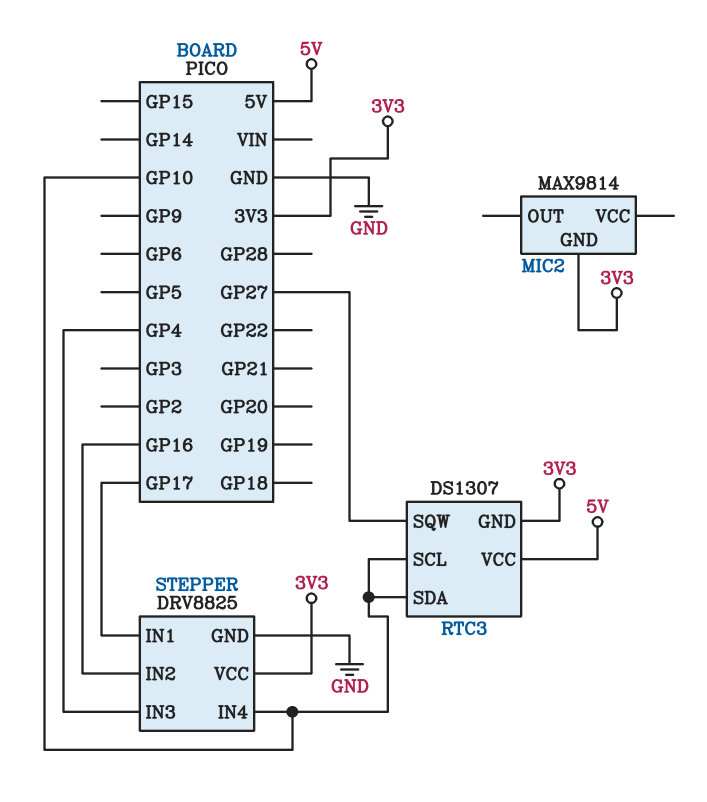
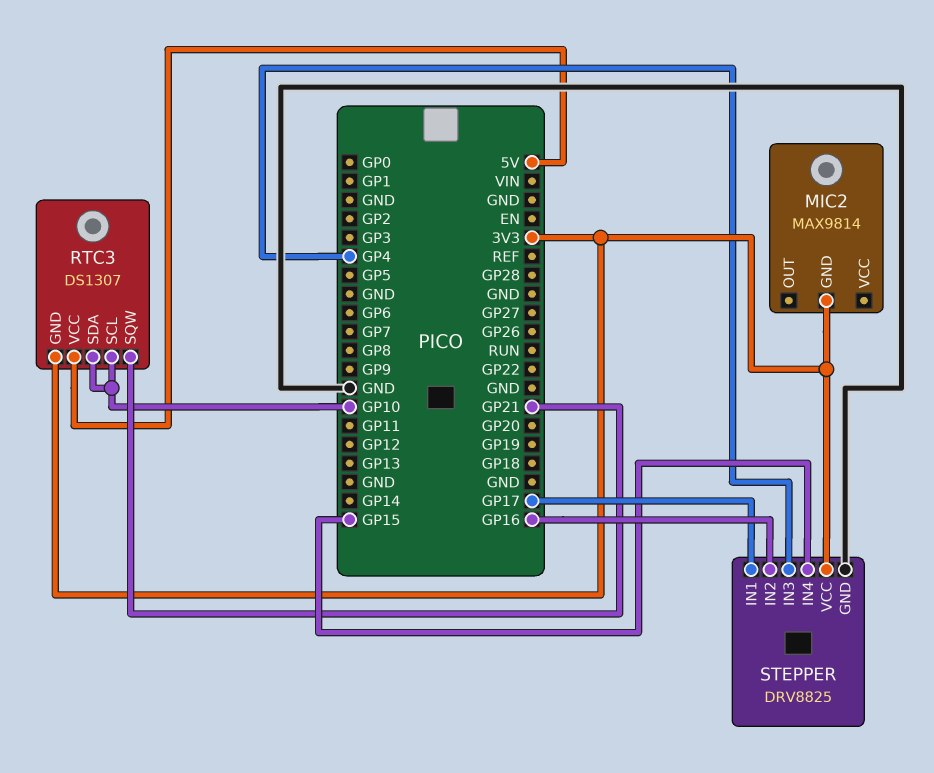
RTC3 pin SQW: GP27 -> GP21
STEPPER pin IN4: GP10 -> GP15

